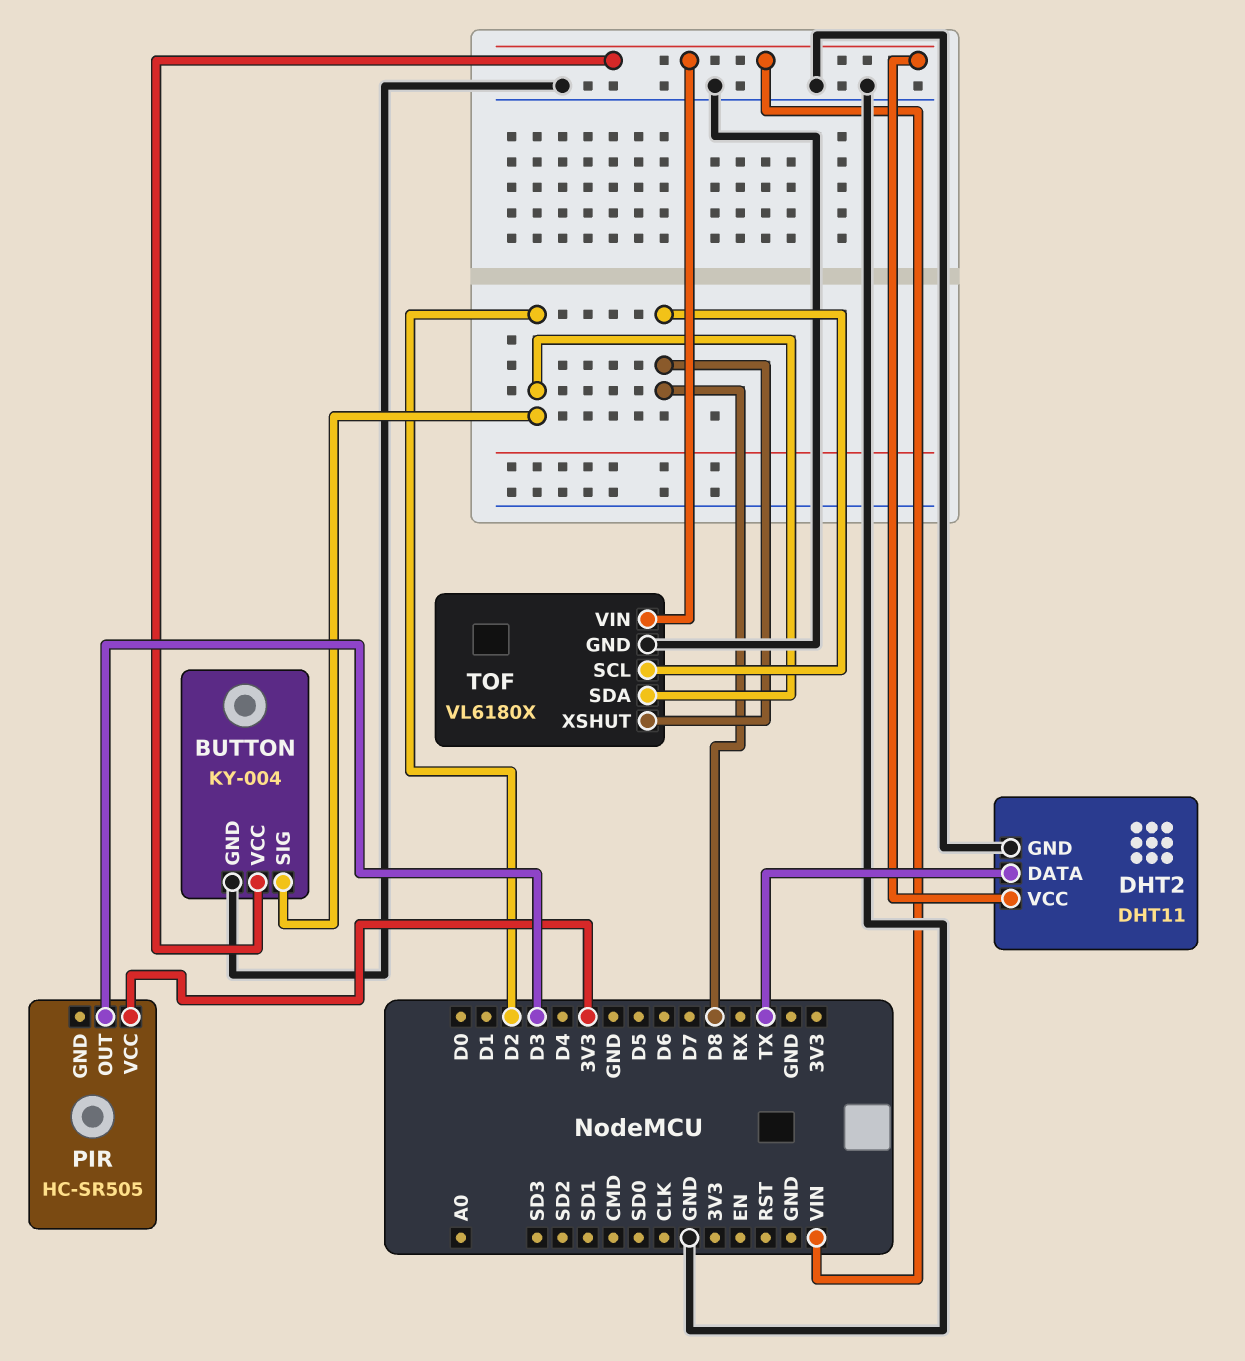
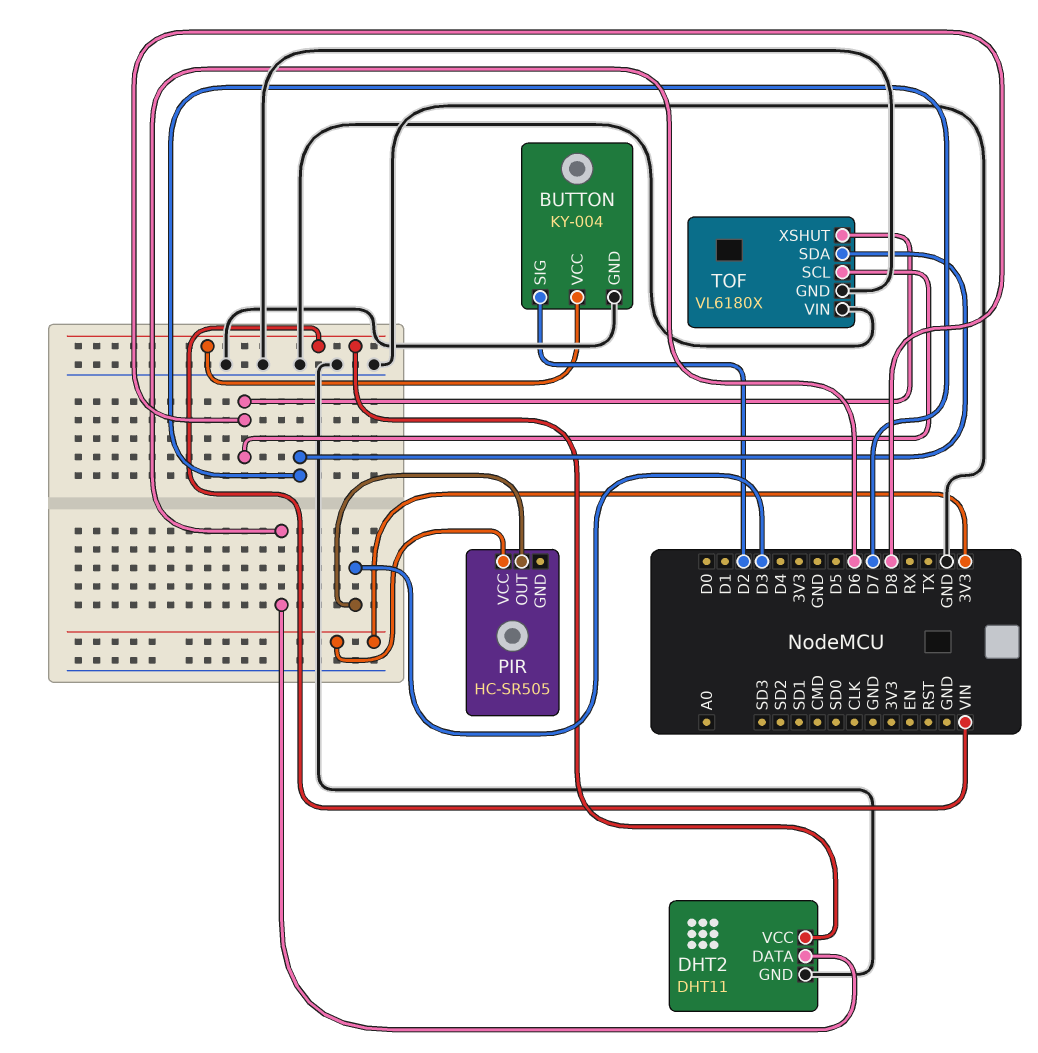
DHT2 pin DATA: TX -> D6
TOF pin SDA: D2 -> D7
TOF pin VIN: VIN -> GND

